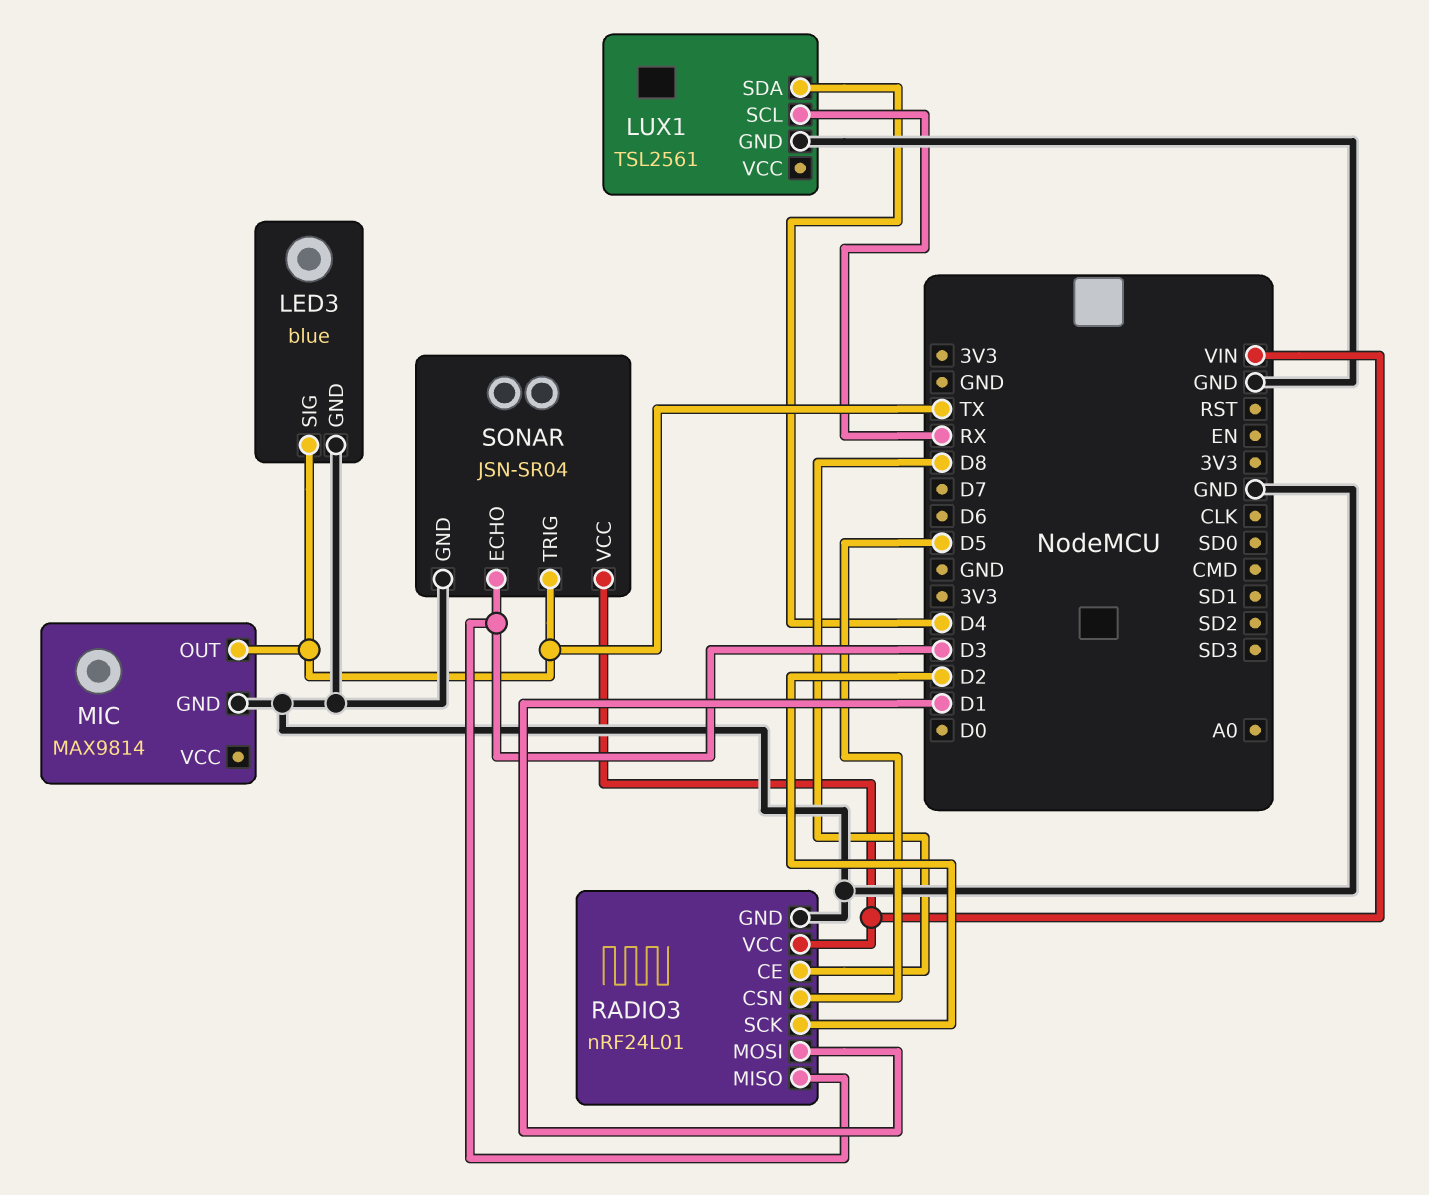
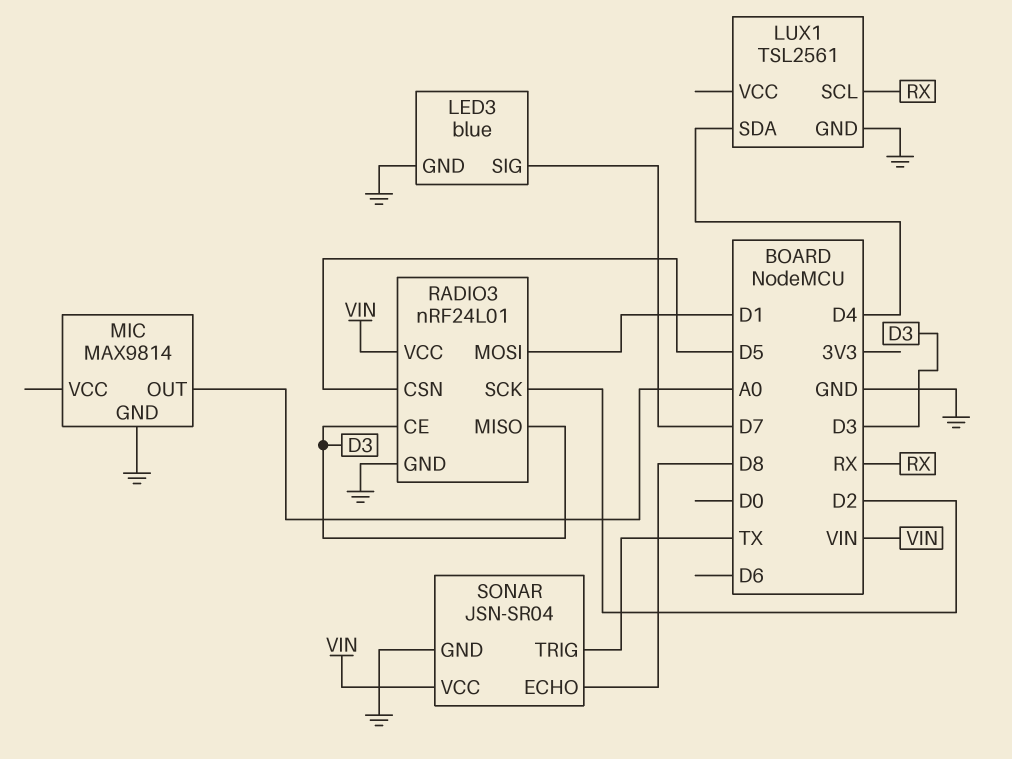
LED3 pin SIG: TX -> D7
MIC pin OUT: TX -> A0
RADIO3 pin CE: D8 -> D3
SONAR pin ECHO: D3 -> D8

